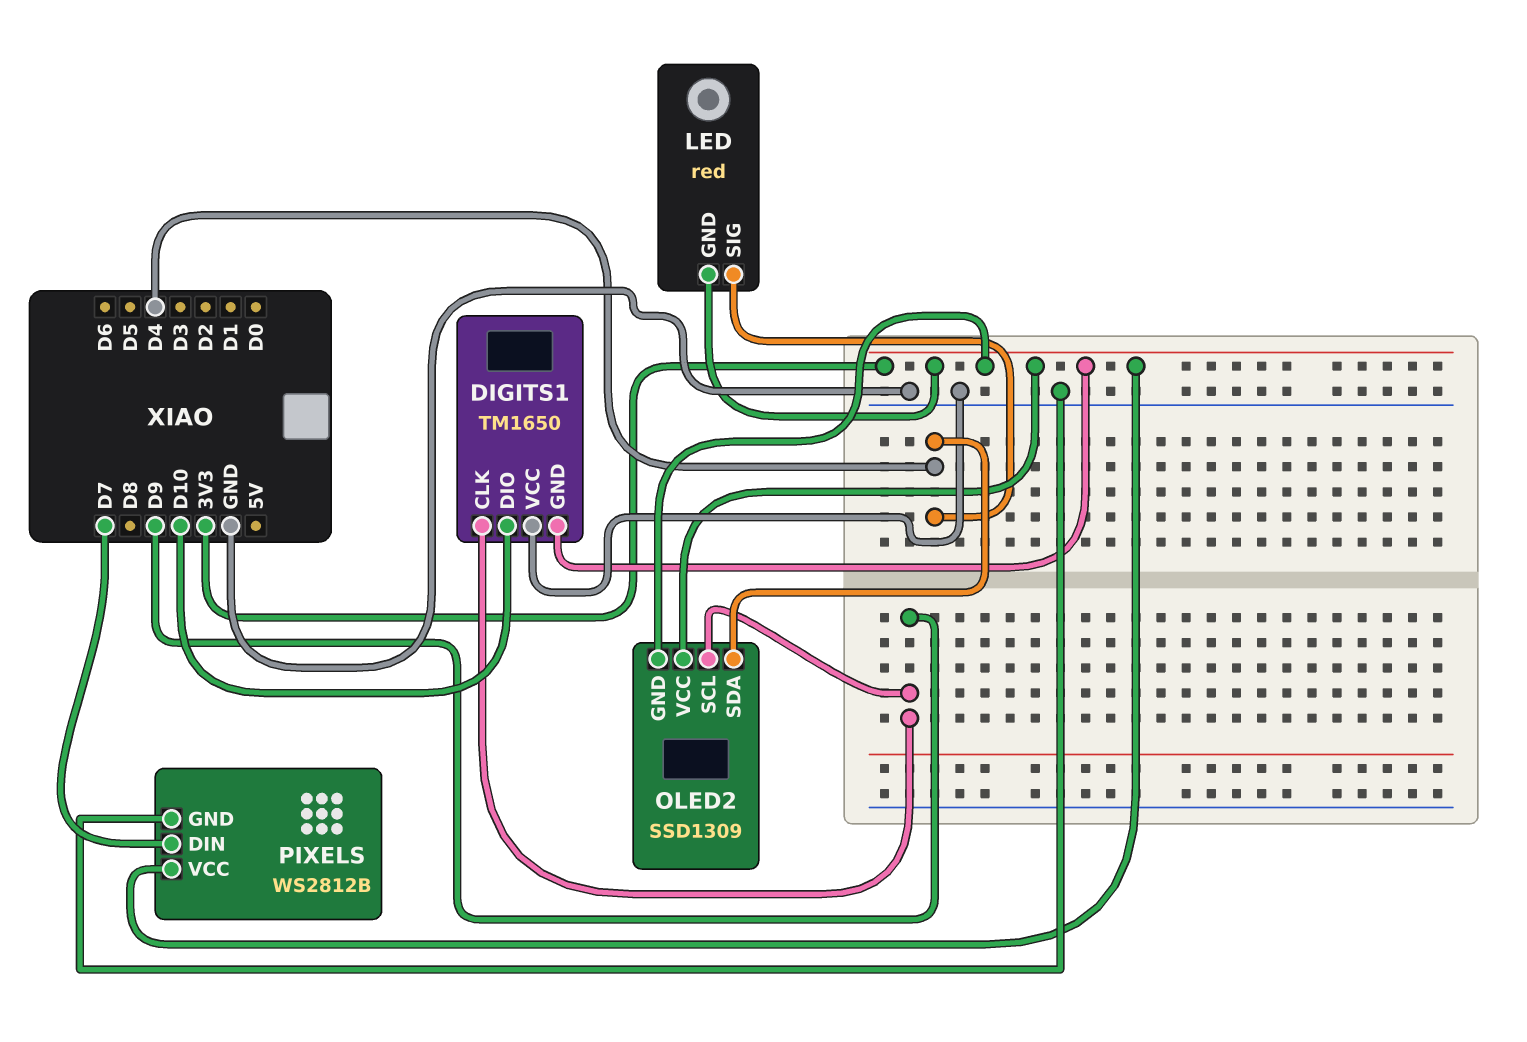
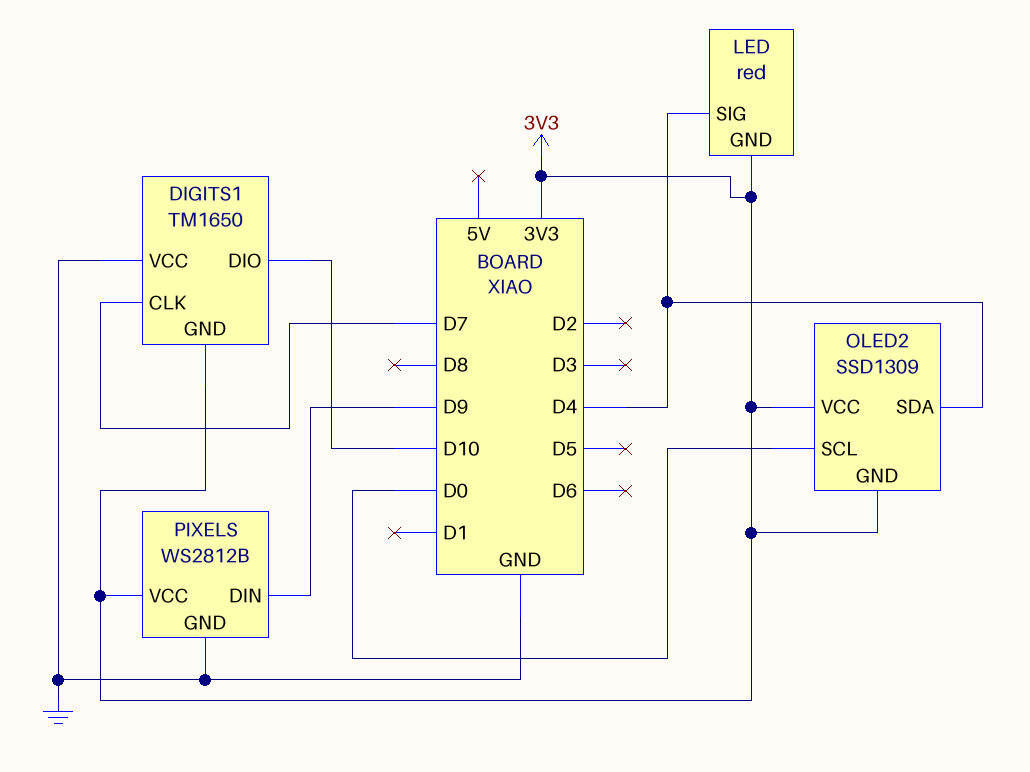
DIGITS1 pin CLK: D9 -> D7
OLED2 pin SCL: D9 -> D0
PIXELS pin DIN: D7 -> D9

